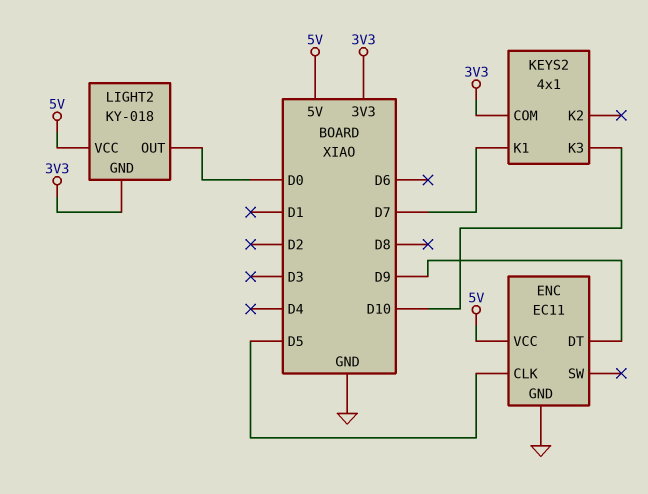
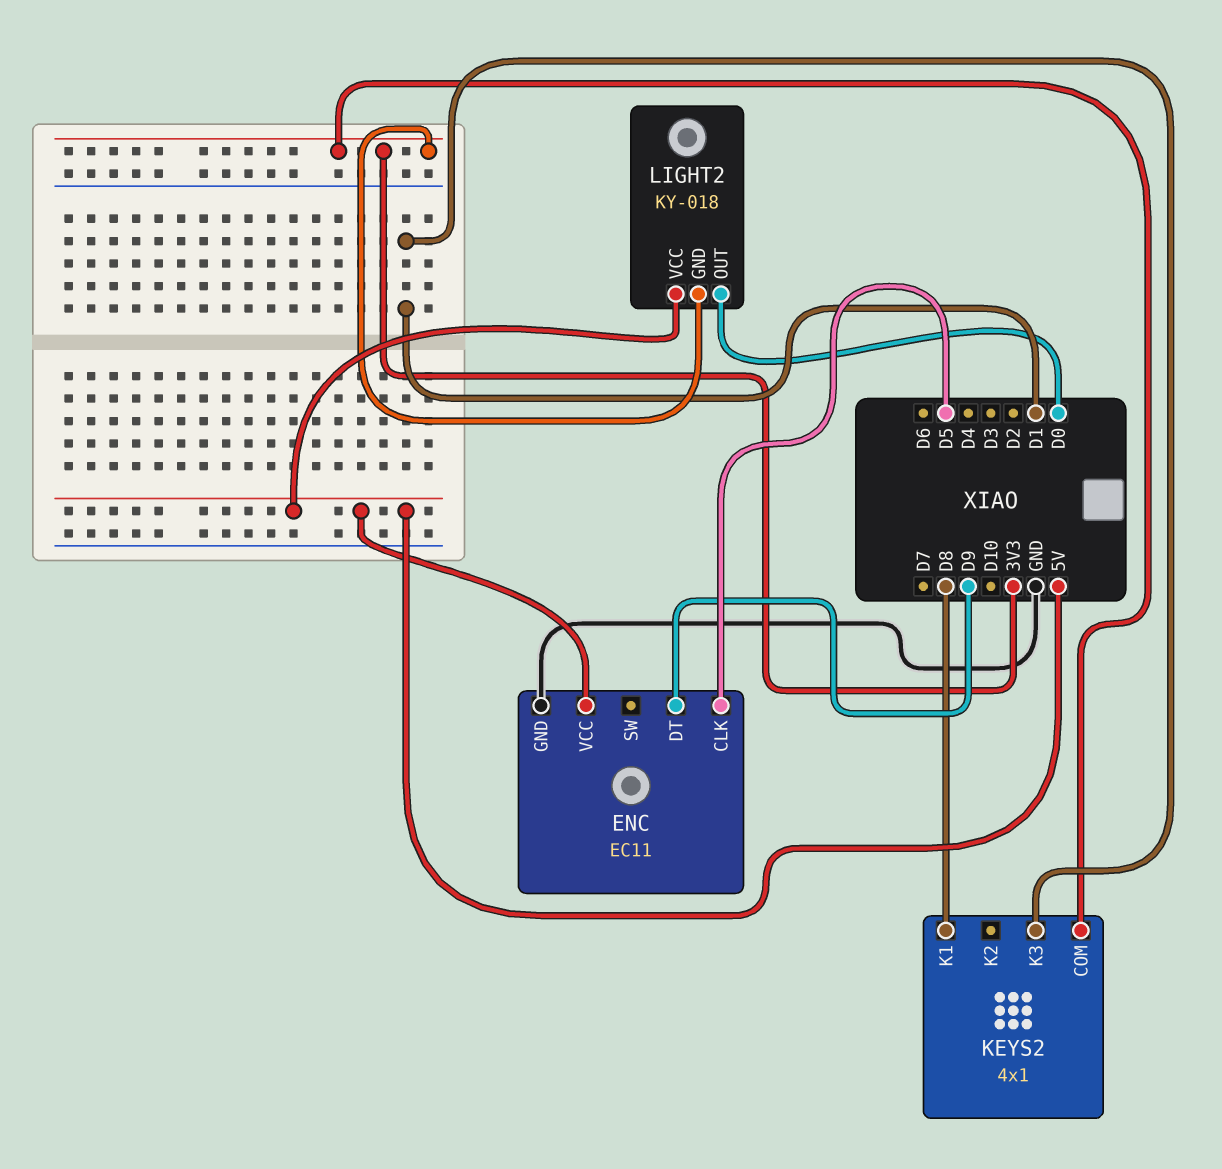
KEYS2 pin K1: D7 -> D8
KEYS2 pin K3: D10 -> D1

